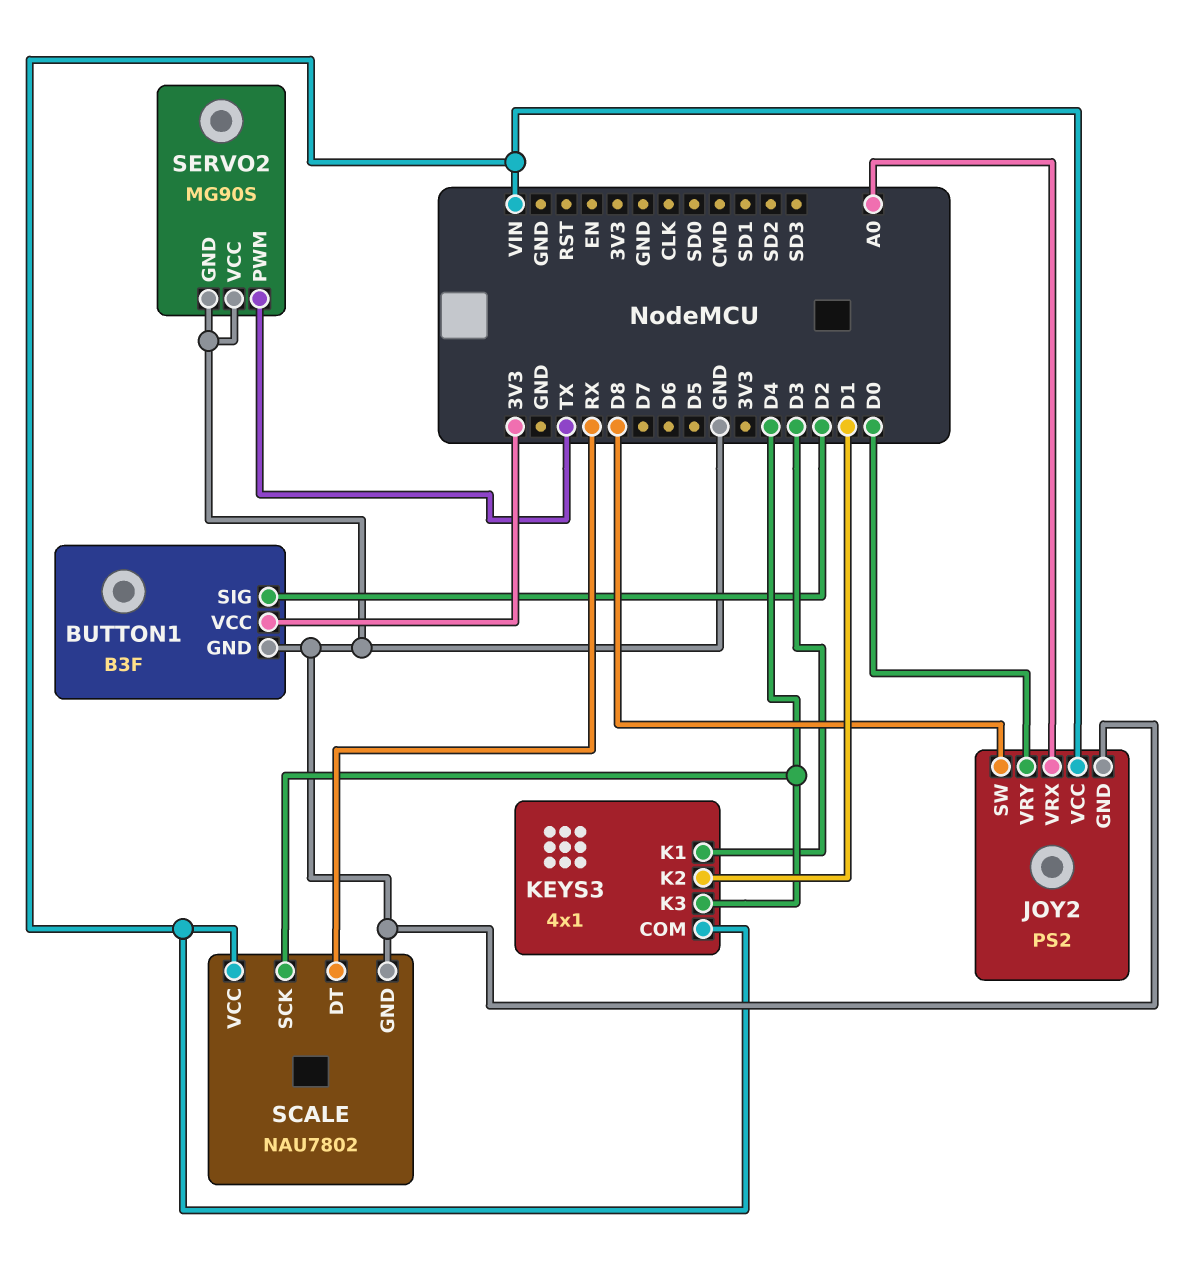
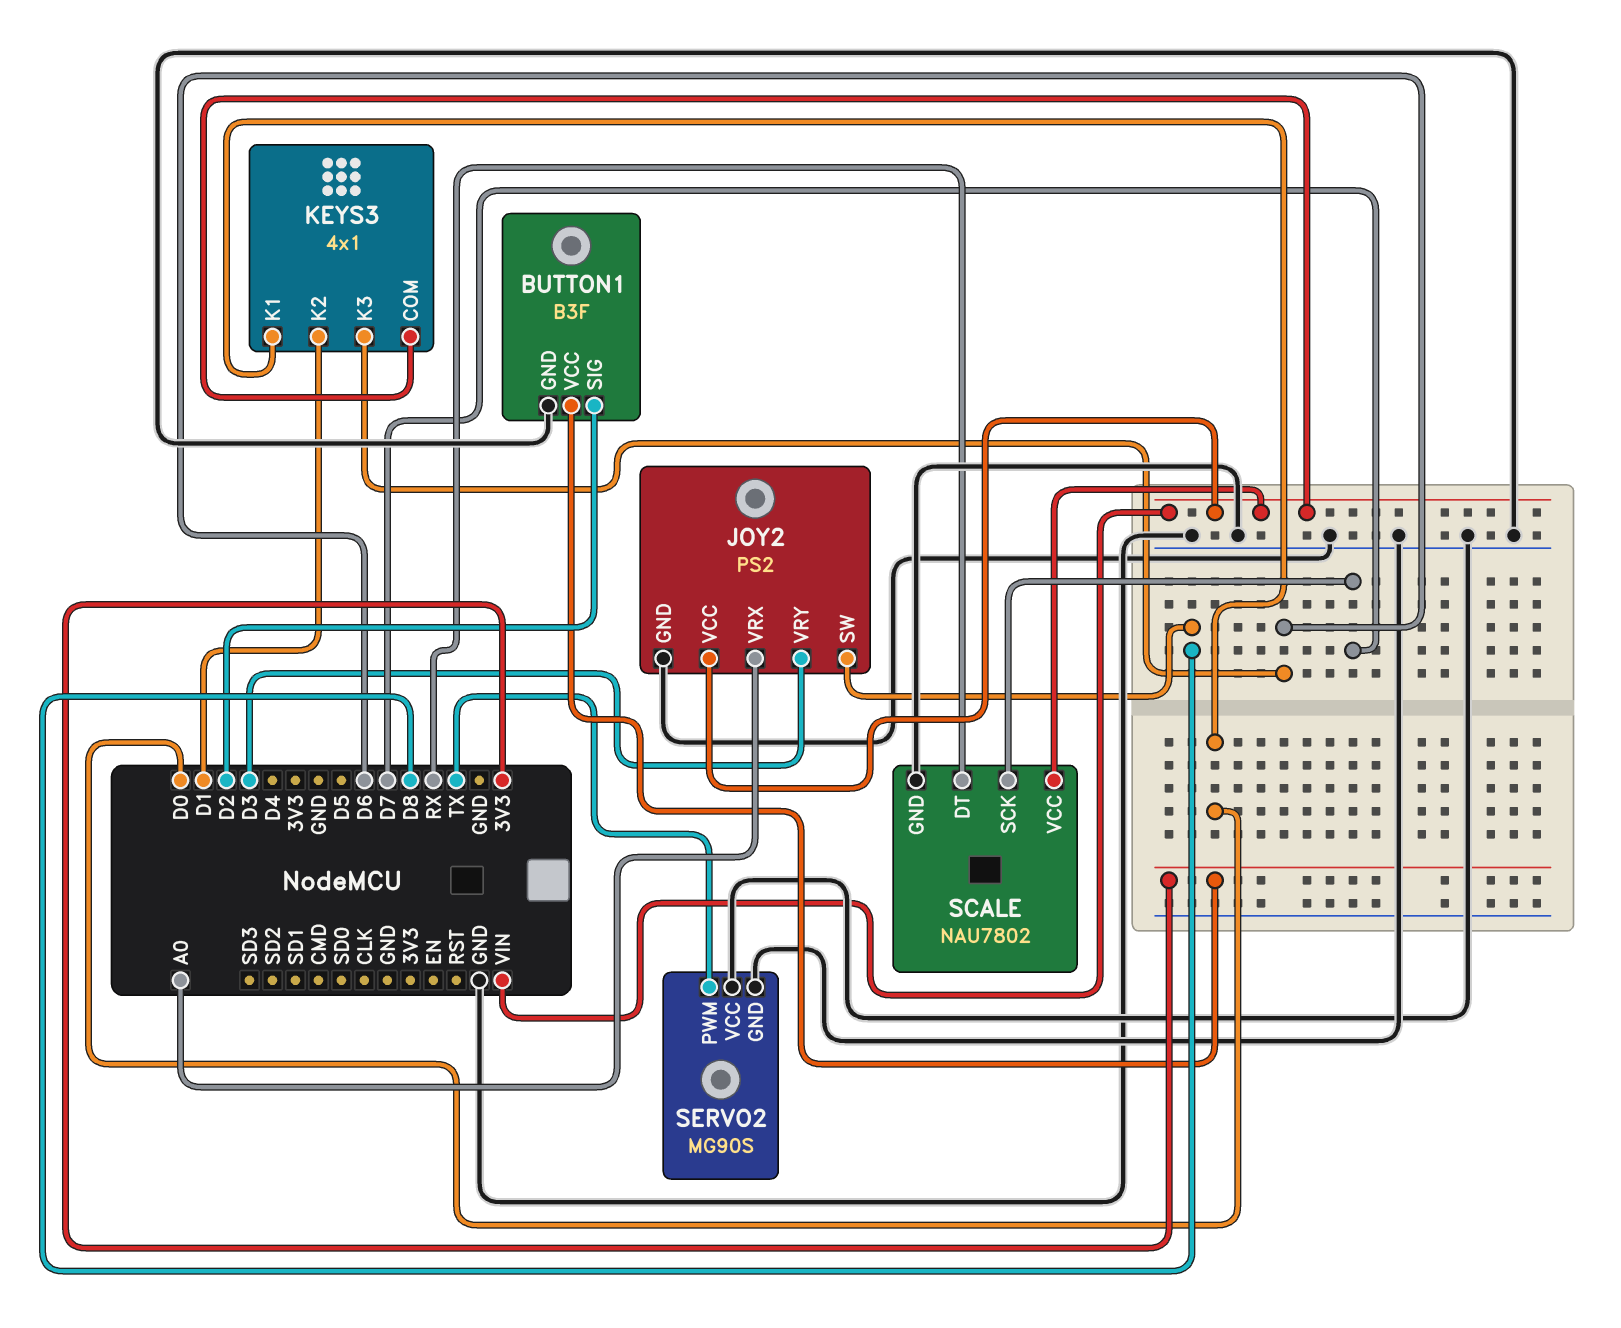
JOY2 pin VRY: D0 -> D3
KEYS3 pin K1: D3 -> D0
KEYS3 pin K3: D4 -> D6
SCALE pin SCK: D4 -> D7

